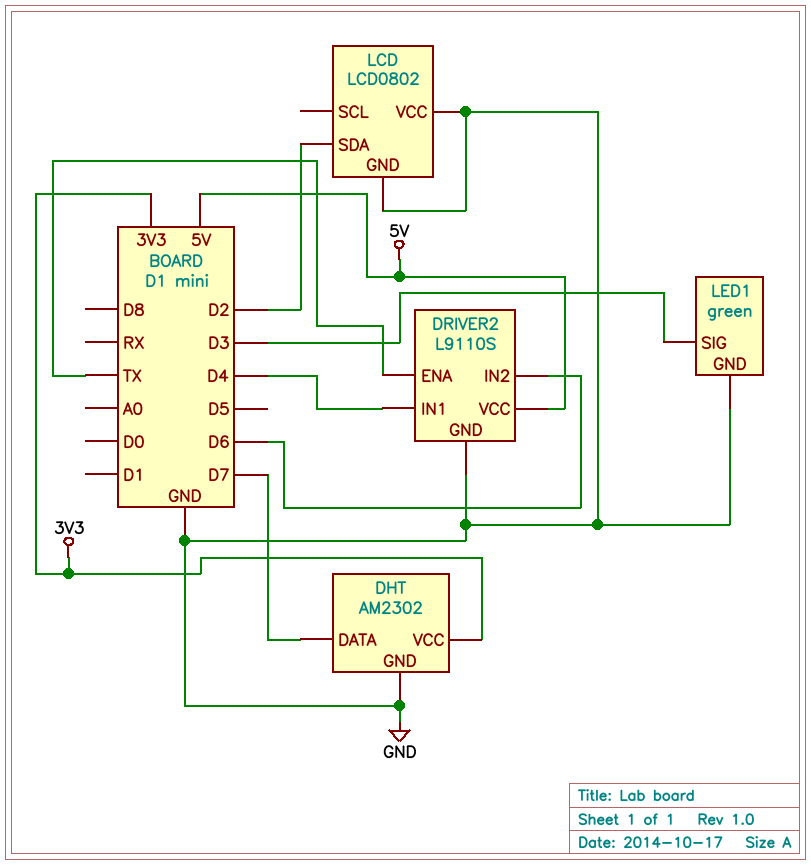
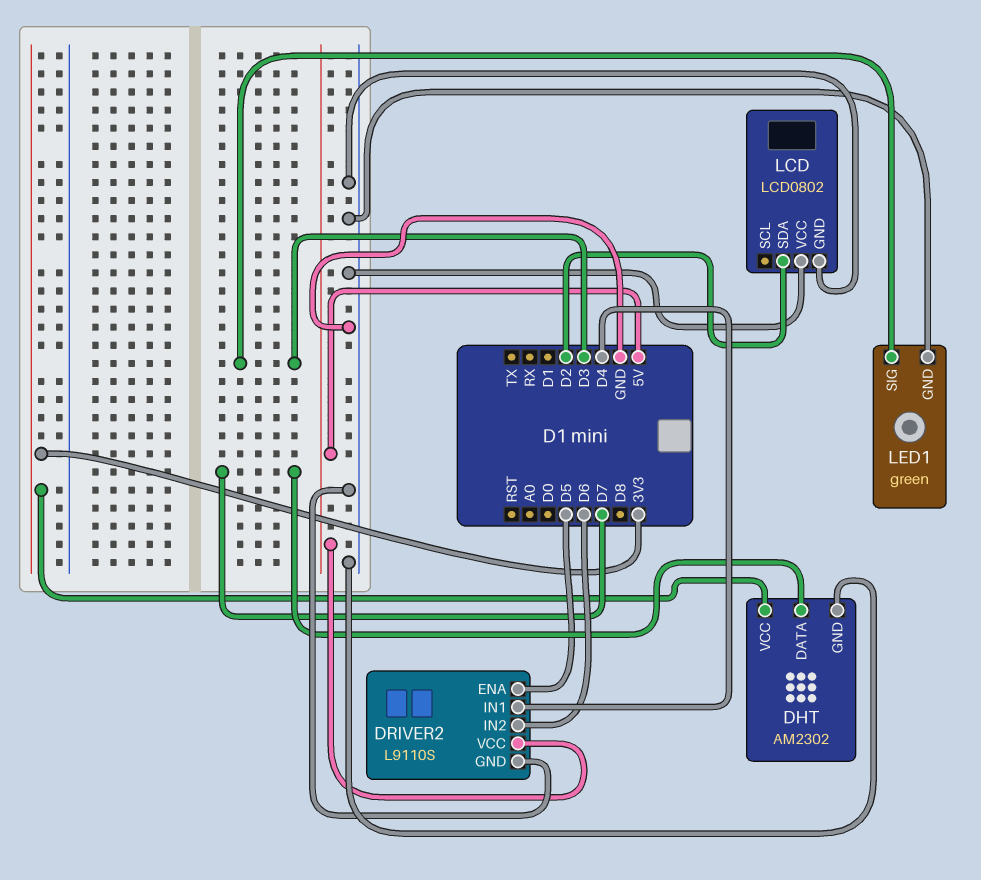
DRIVER2 pin ENA: TX -> D5

